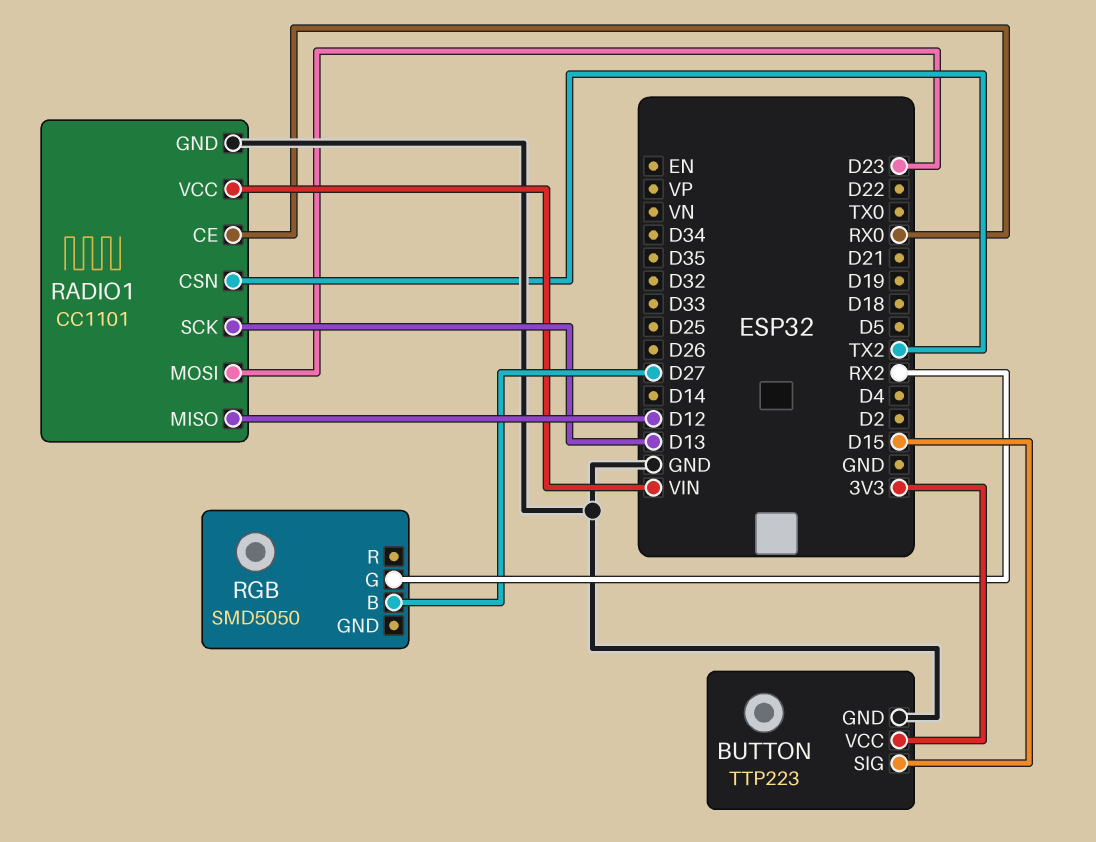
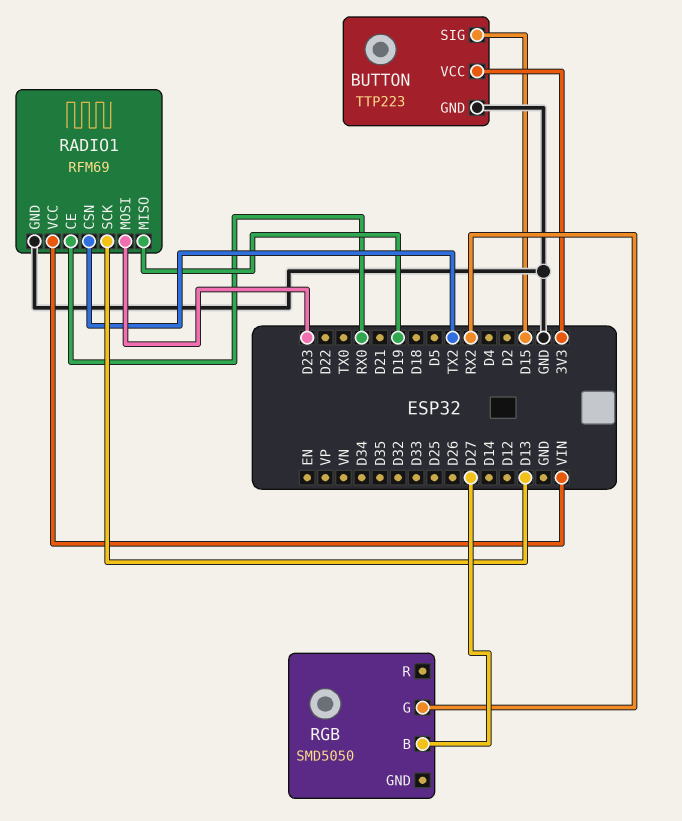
RADIO1: CC1101 -> RFM69
RADIO1 pin MISO: D12 -> D19

